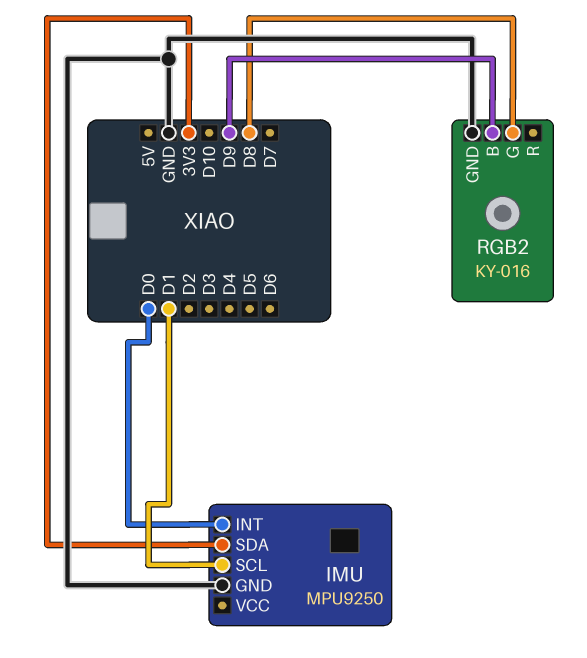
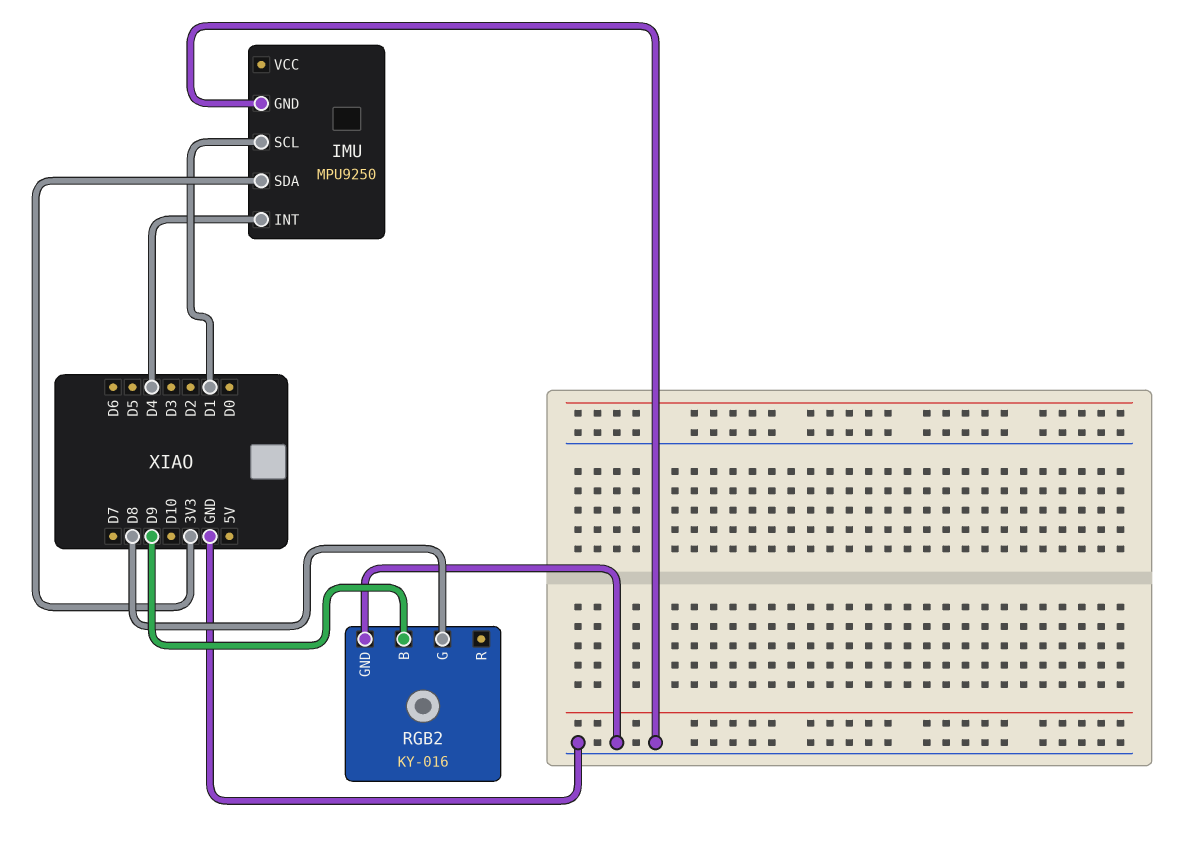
IMU pin INT: D0 -> D4

